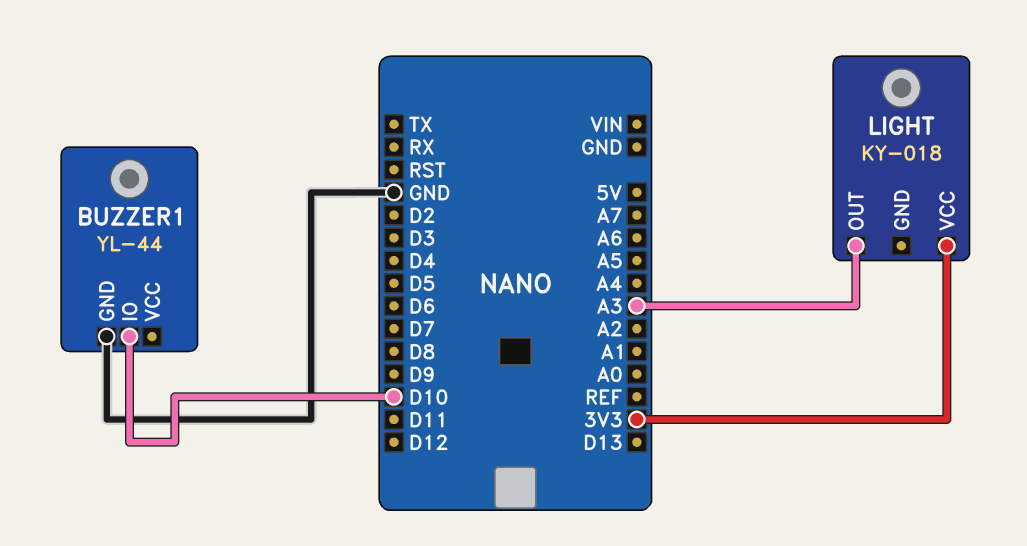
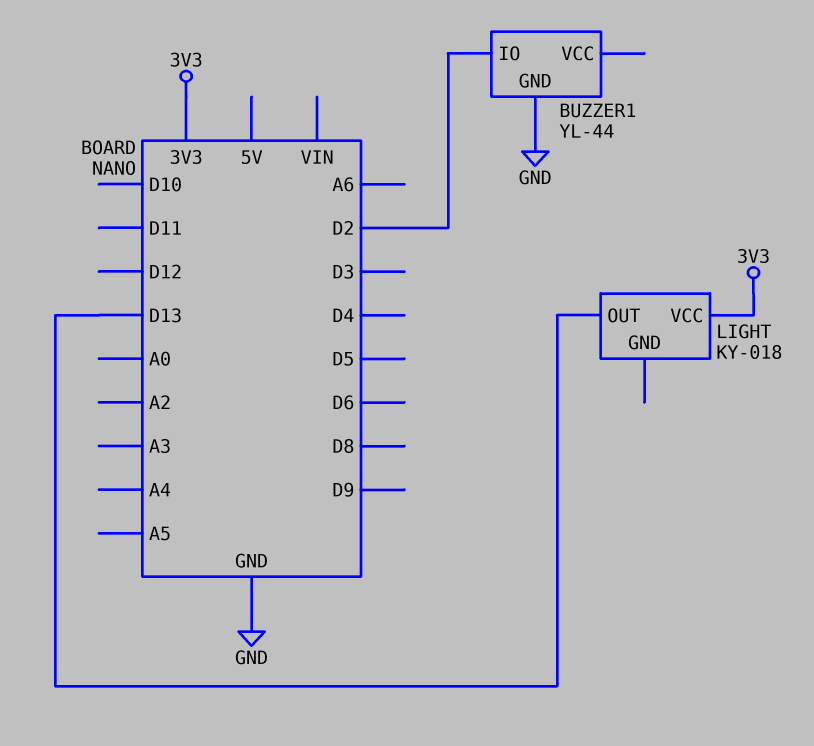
BUZZER1 pin IO: D10 -> D2
LIGHT pin OUT: A3 -> D13

